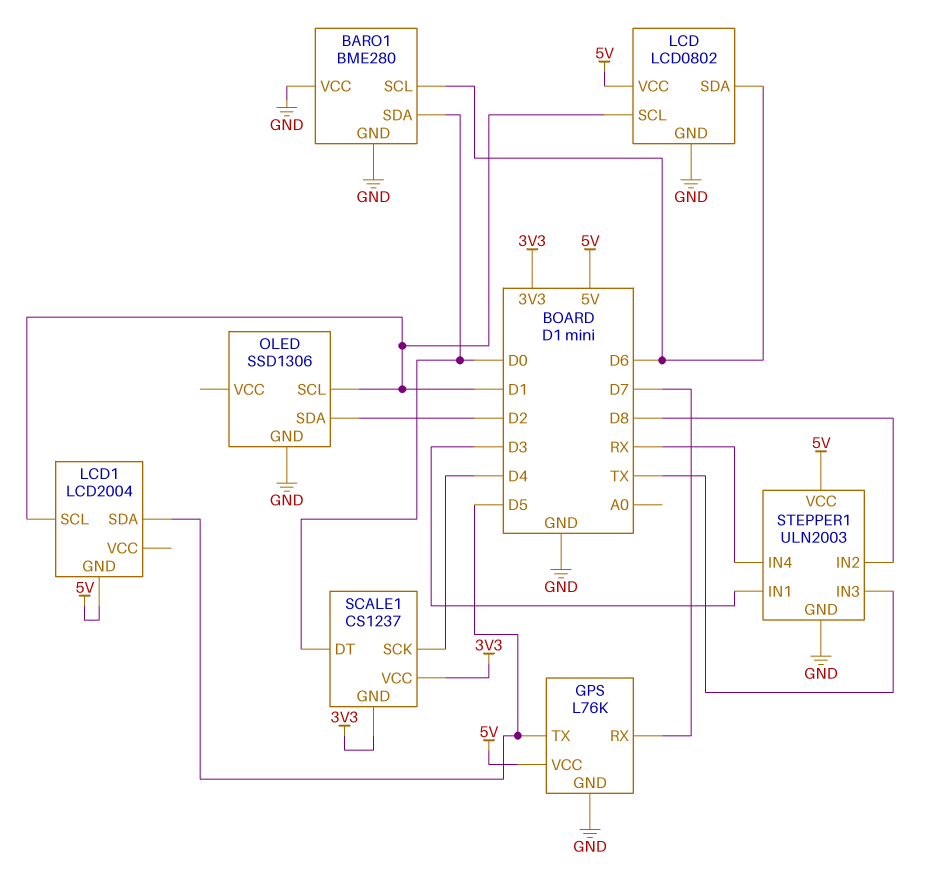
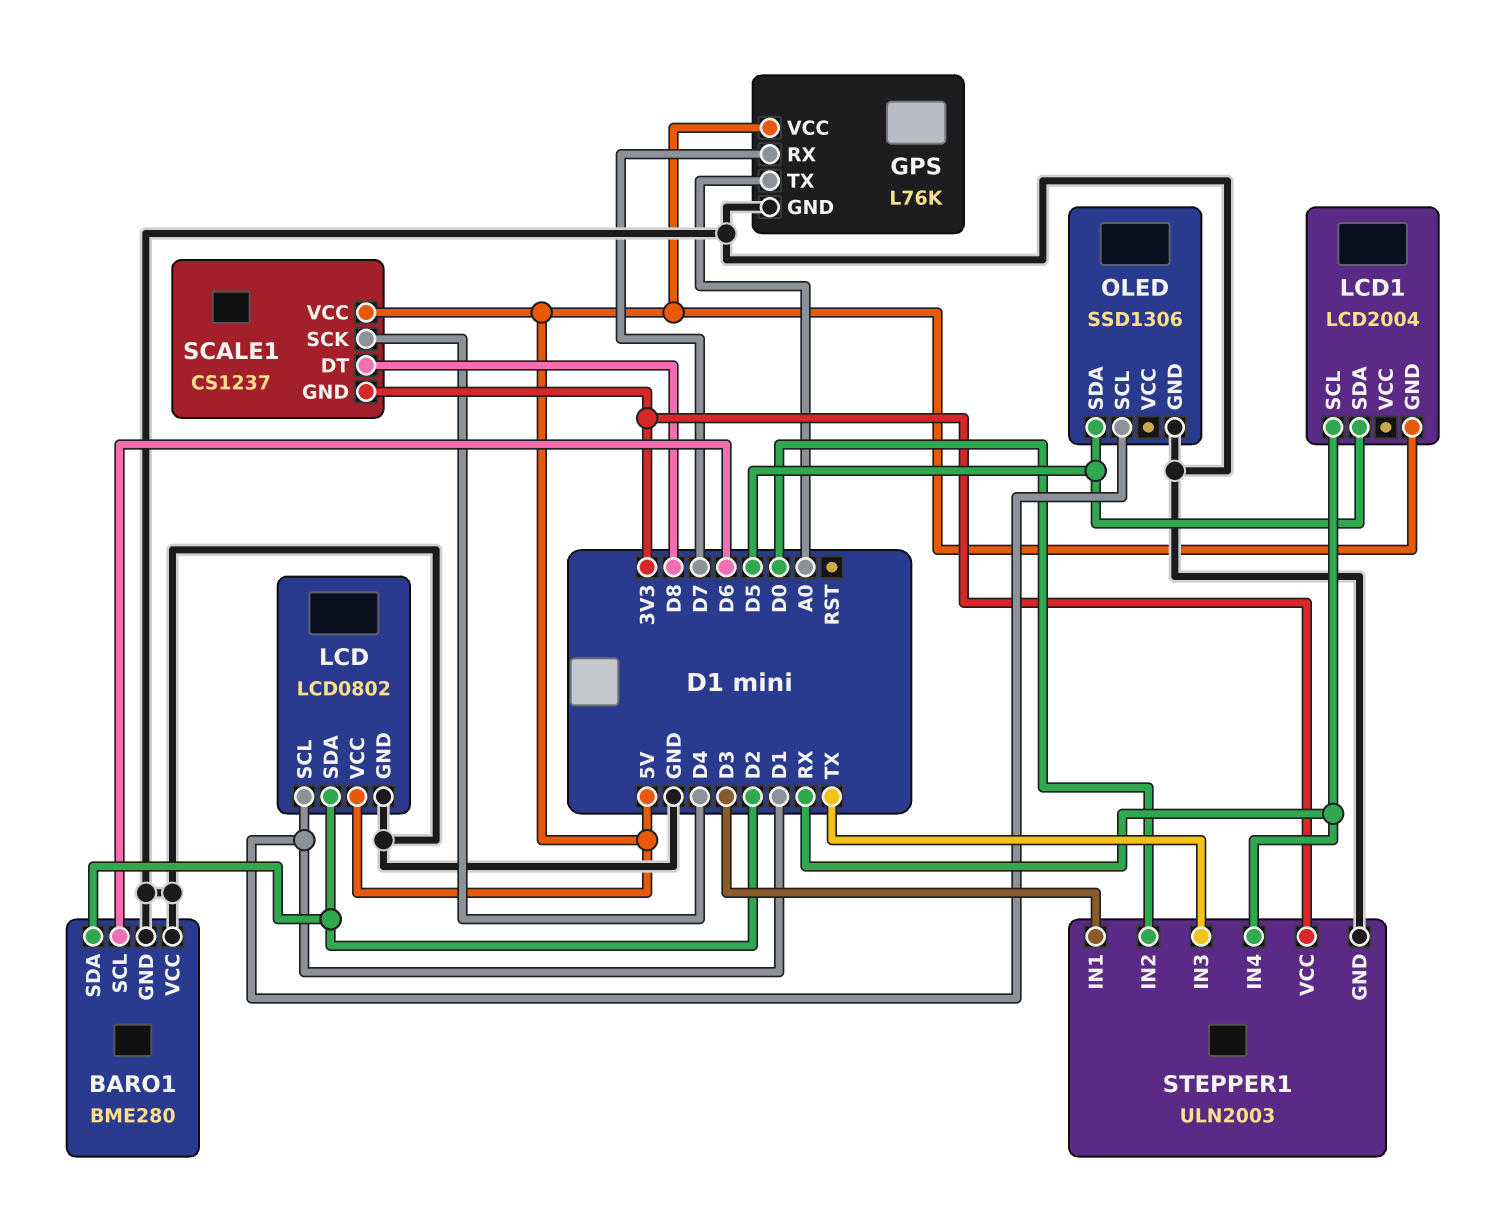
BARO1 pin SDA: D0 -> D2
GPS pin TX: D5 -> A0
LCD pin SDA: D6 -> D2
LCD1 pin SCL: D1 -> RX
OLED pin SDA: D2 -> D5
SCALE1 pin DT: D0 -> D8
SCALE1 pin VCC: 3V3 -> 5V
STEPPER1 pin IN2: D8 -> D0
STEPPER1 pin VCC: 5V -> 3V3

